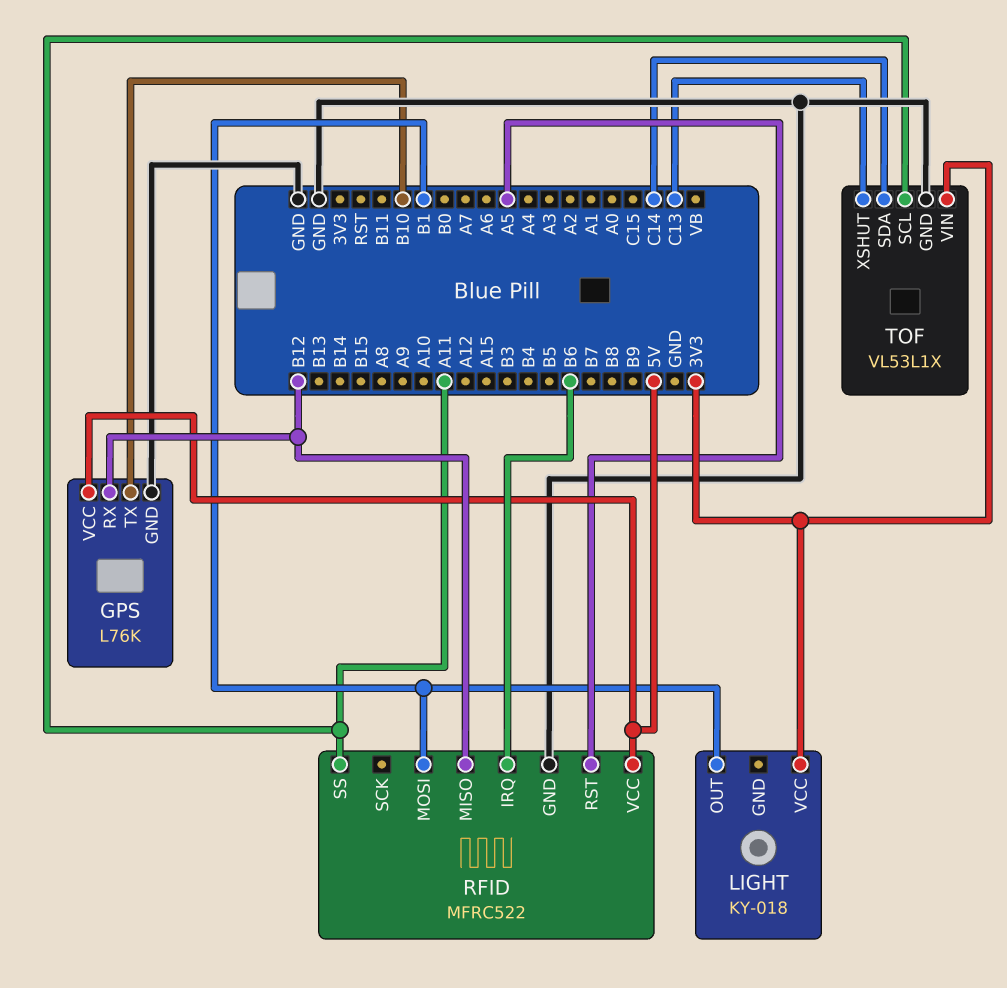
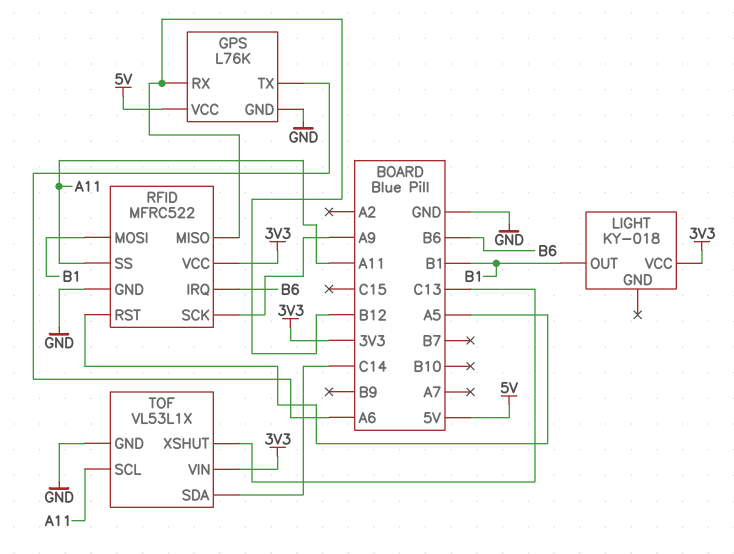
GPS pin TX: B10 -> A6
RFID pin SCK: none -> A9
RFID pin VCC: 5V -> 3V3

